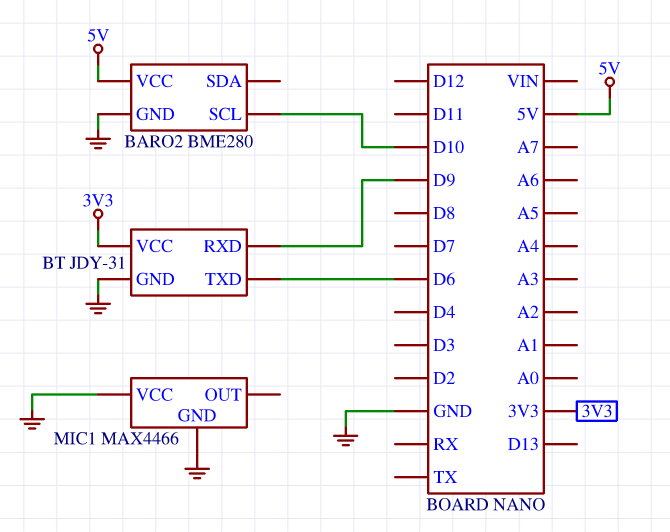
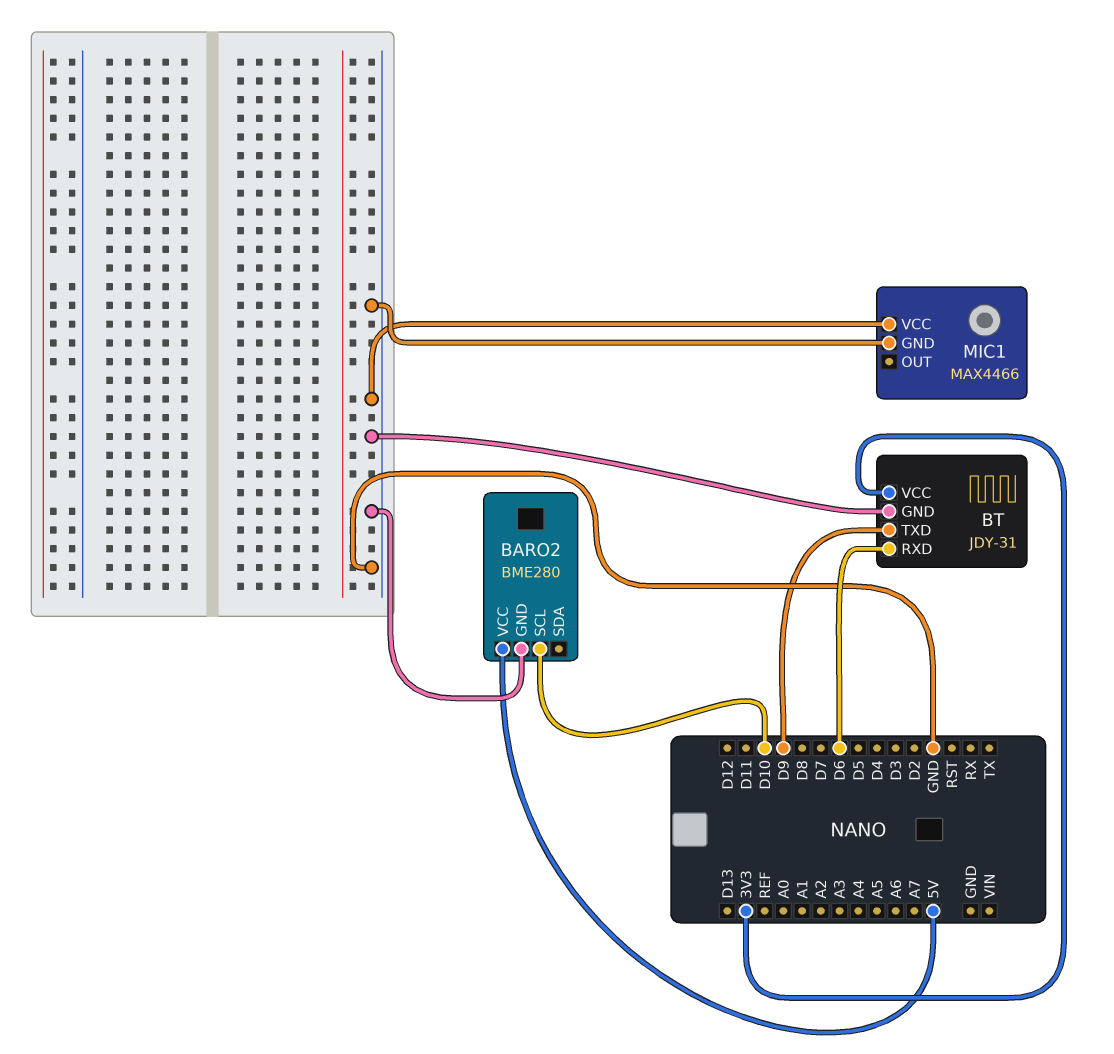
BT pin RXD: D9 -> D6
BT pin TXD: D6 -> D9

